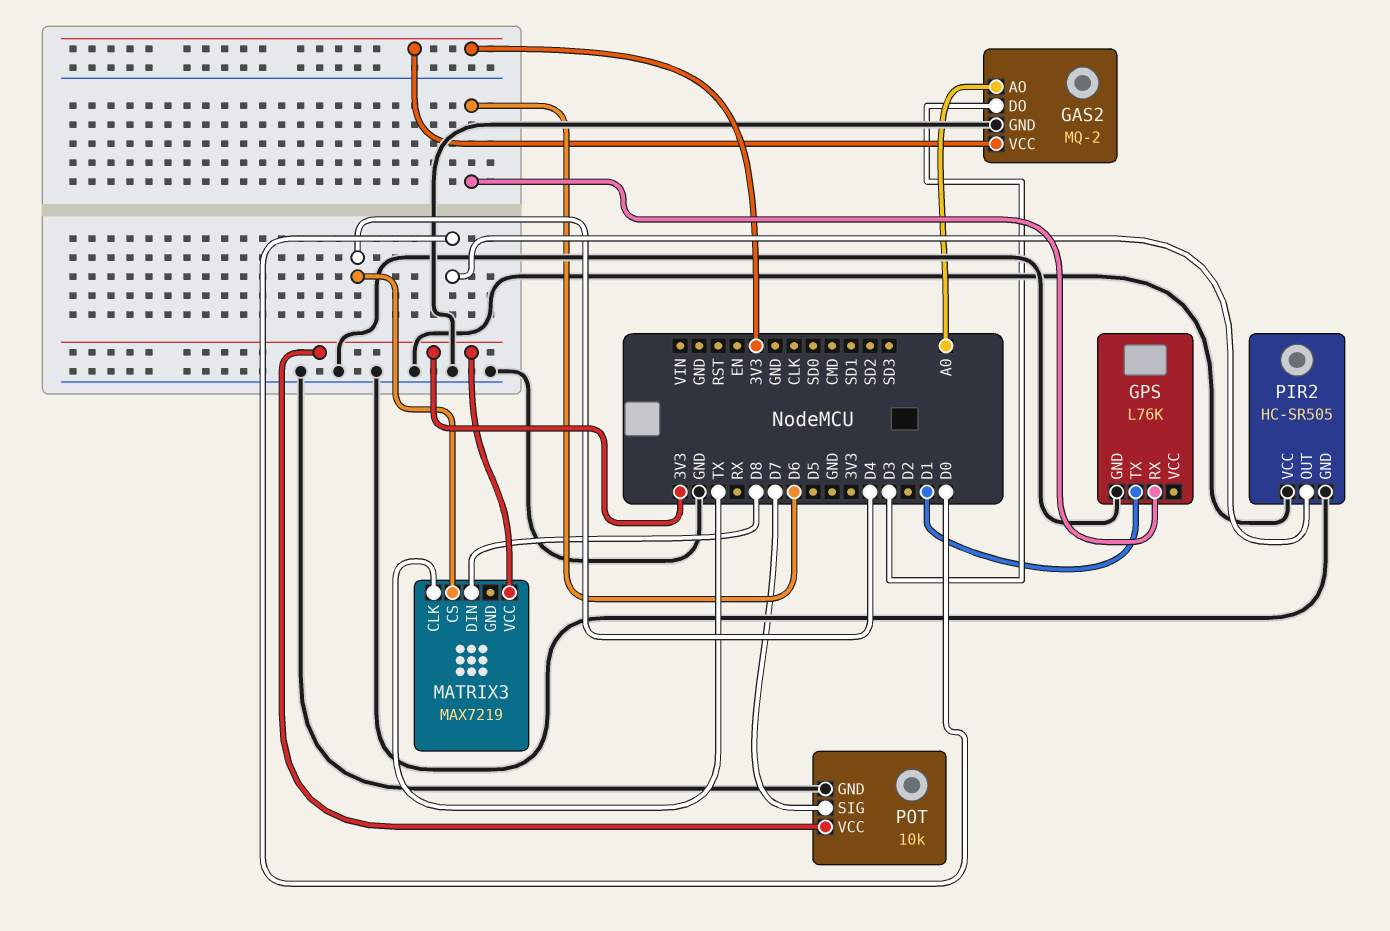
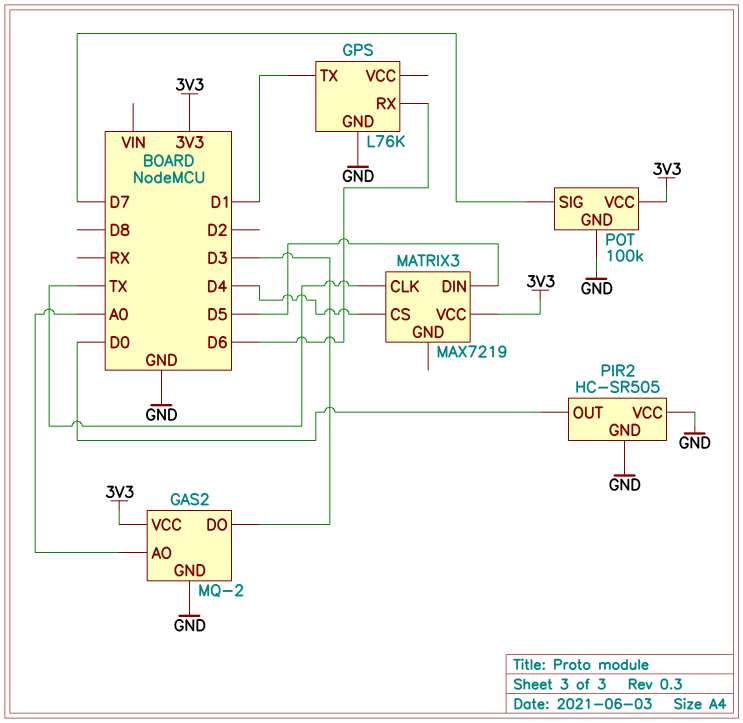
MATRIX3 pin DIN: D8 -> D5
POT: 10k -> 100k

